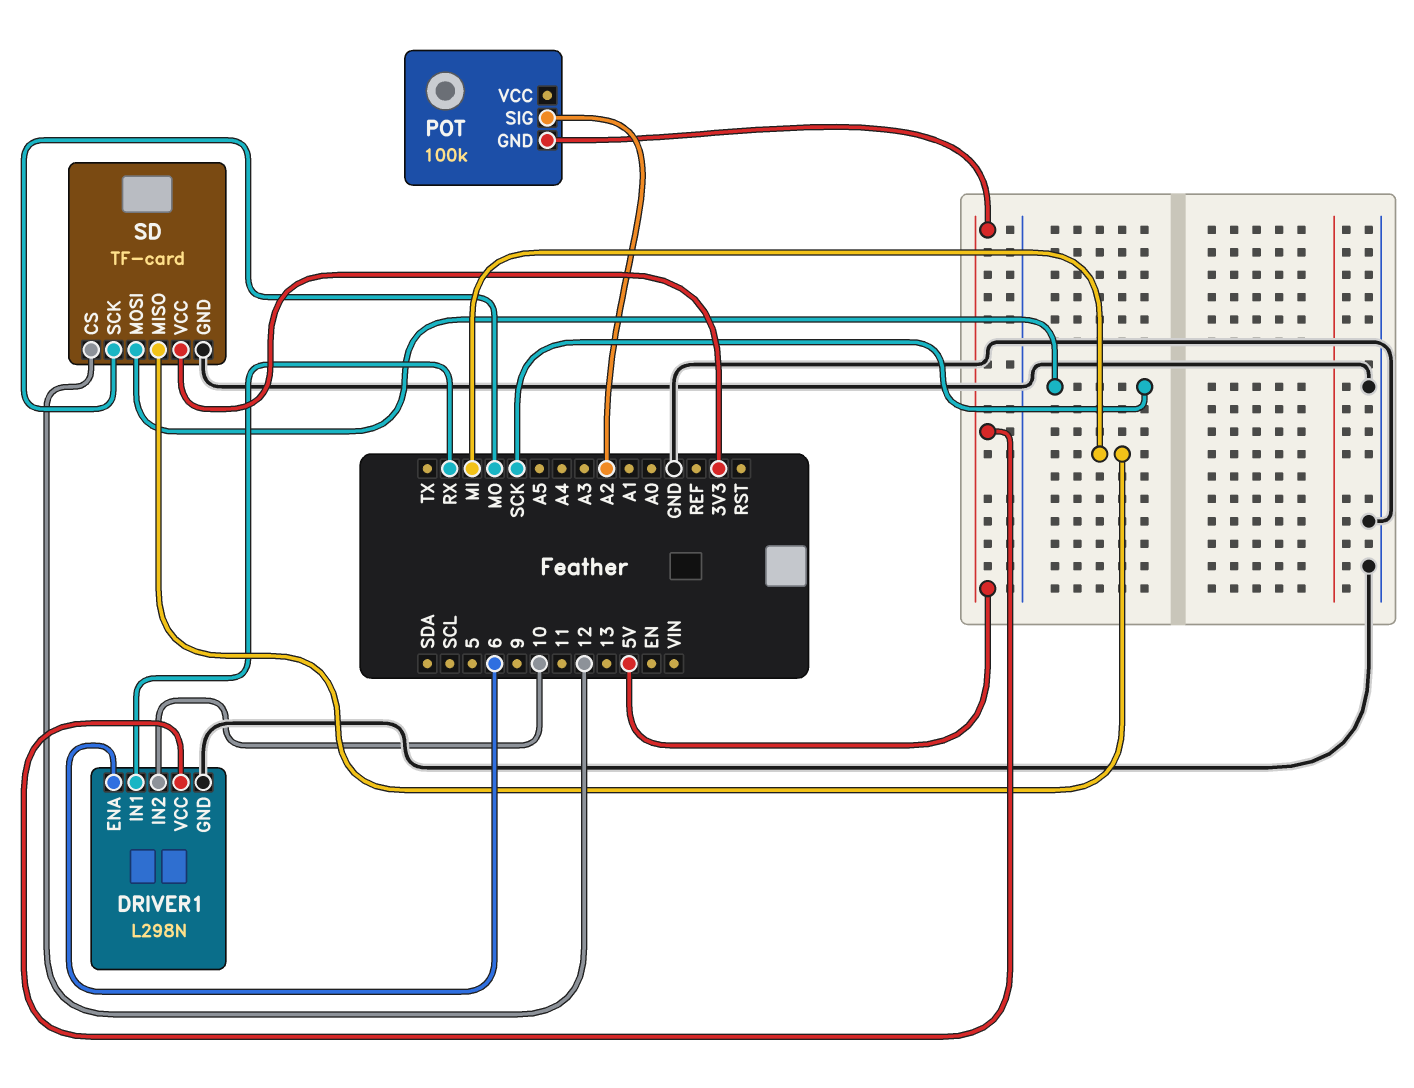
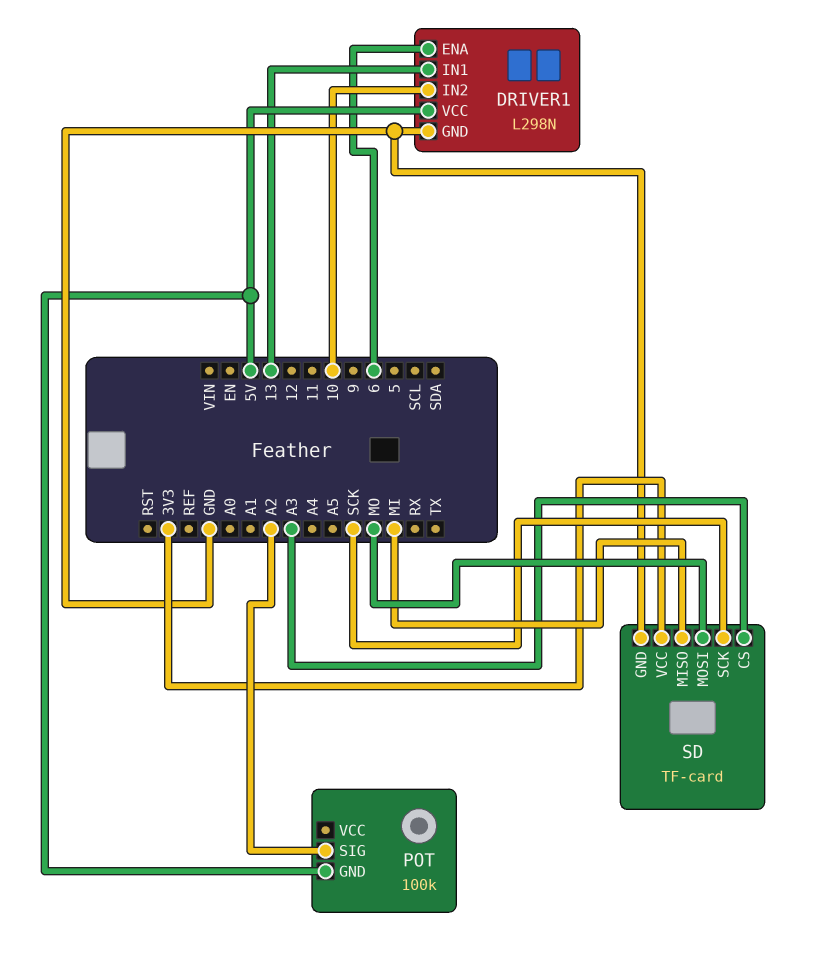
DRIVER1 pin IN1: RX -> 13
SD pin CS: 12 -> A3
SD pin MOSI: SCK -> MO
SD pin SCK: MO -> SCK

